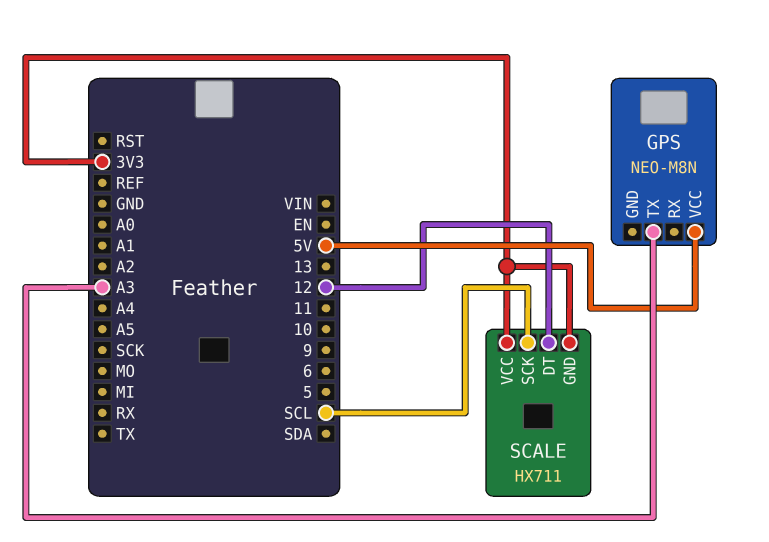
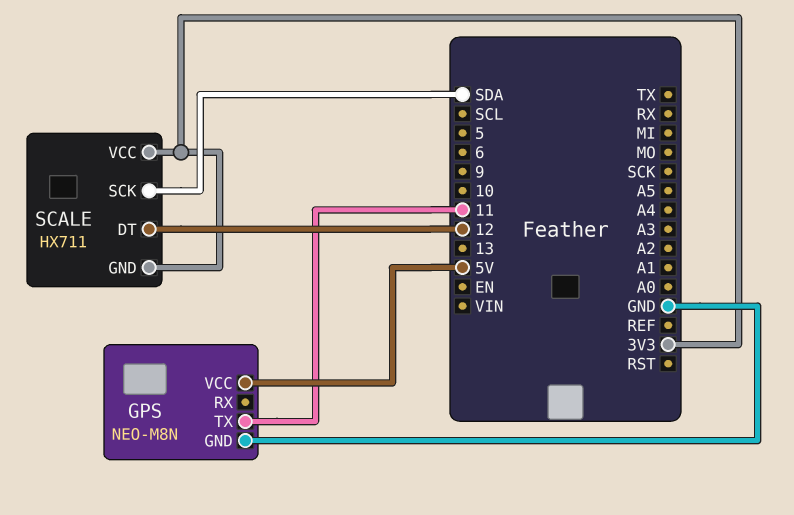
GPS pin GND: none -> GND
GPS pin TX: A3 -> 11
SCALE pin SCK: SCL -> SDA

